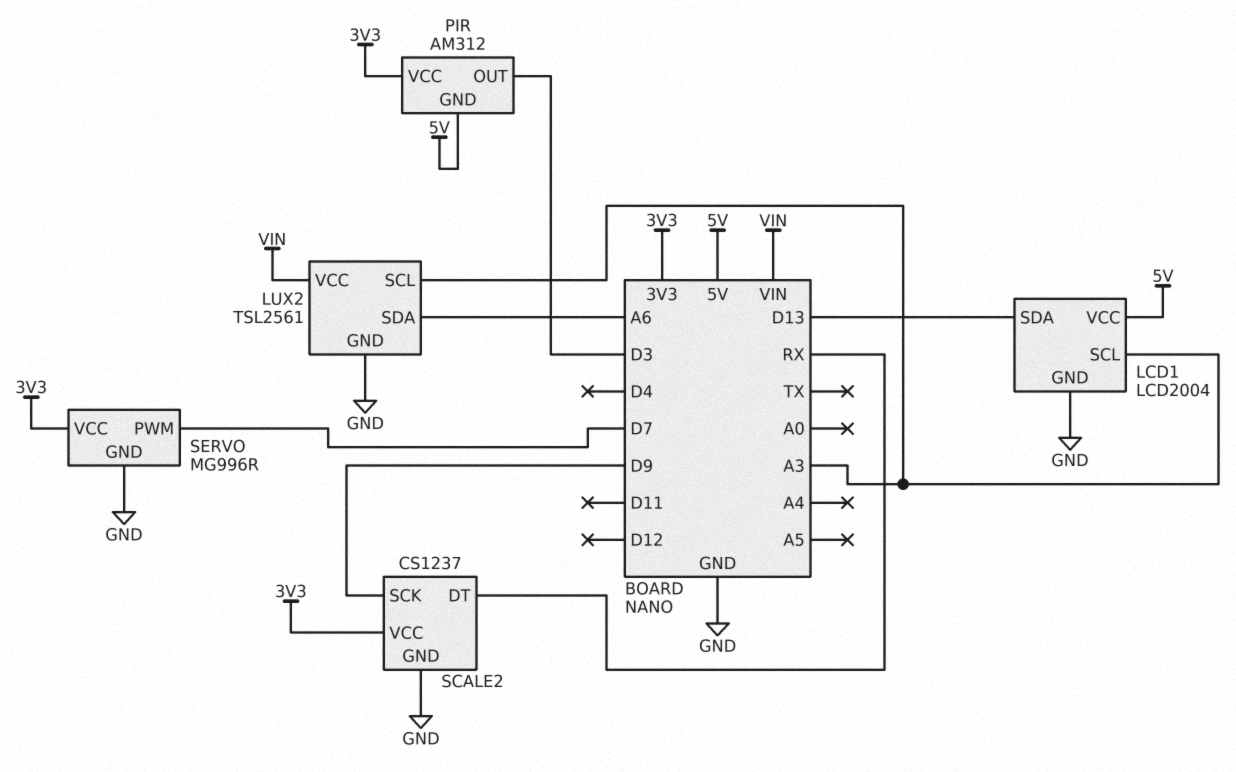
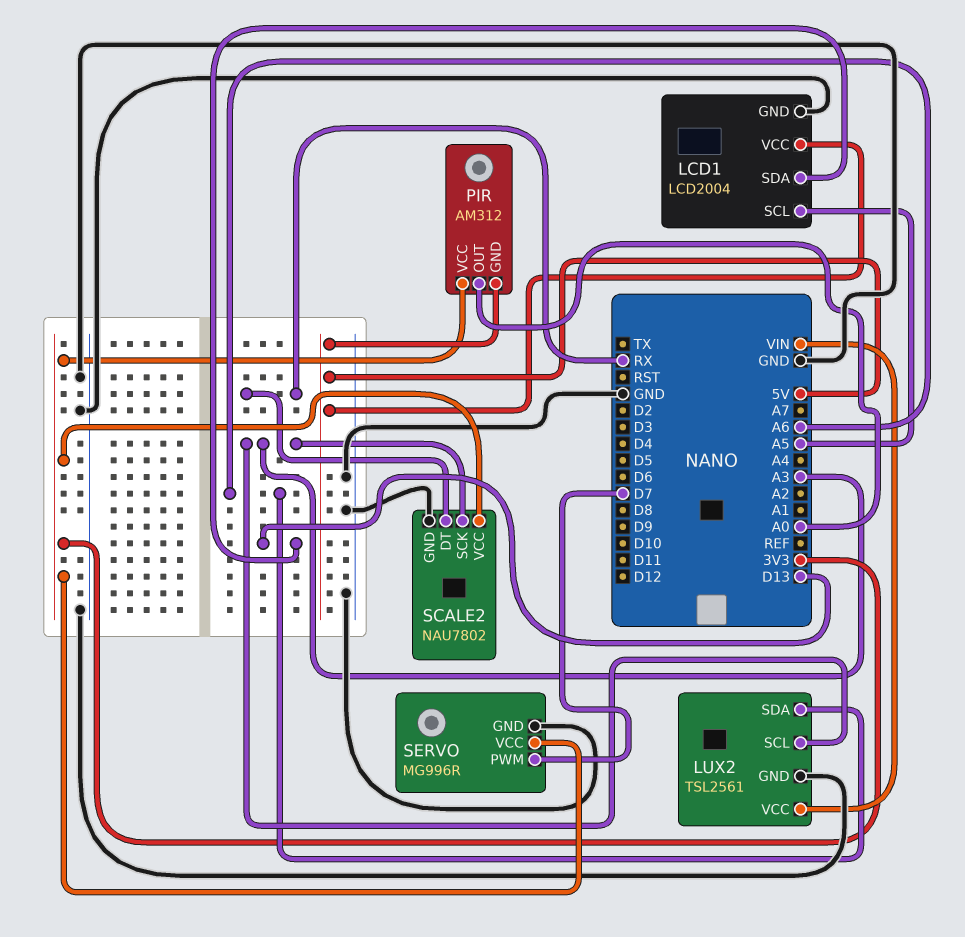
LCD1 pin SCL: A3 -> A5
PIR pin OUT: D3 -> A0
SCALE2: CS1237 -> NAU7802
SCALE2 pin SCK: D9 -> A3

